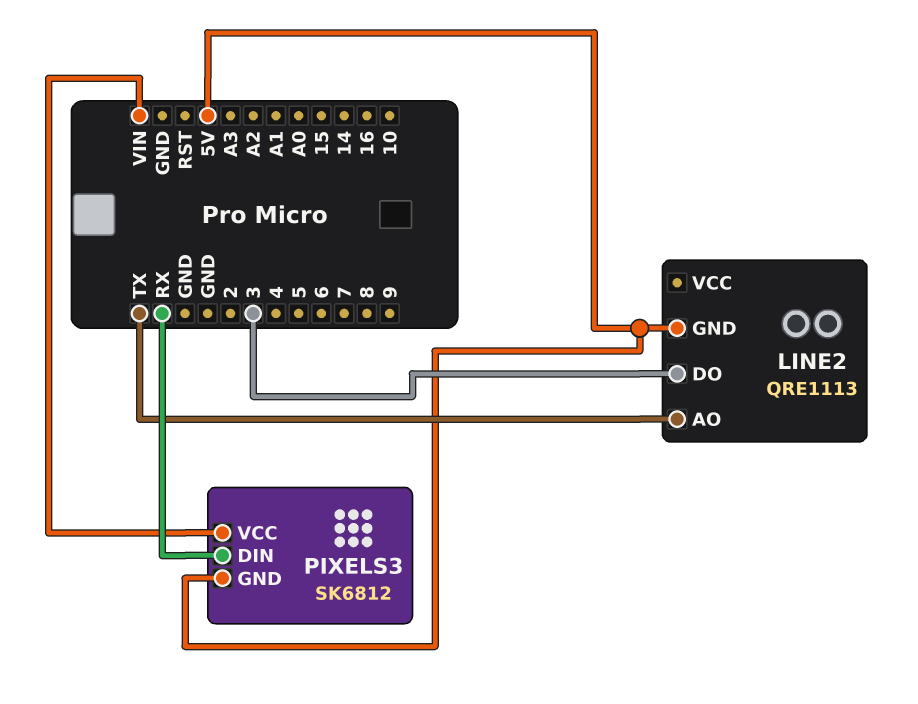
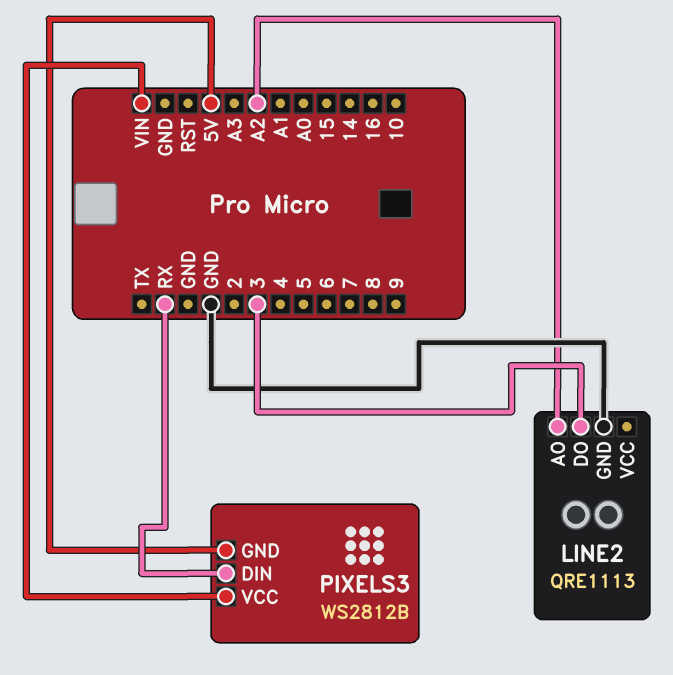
LINE2 pin AO: TX -> A2
LINE2 pin GND: 5V -> GND
PIXELS3: SK6812 -> WS2812B

